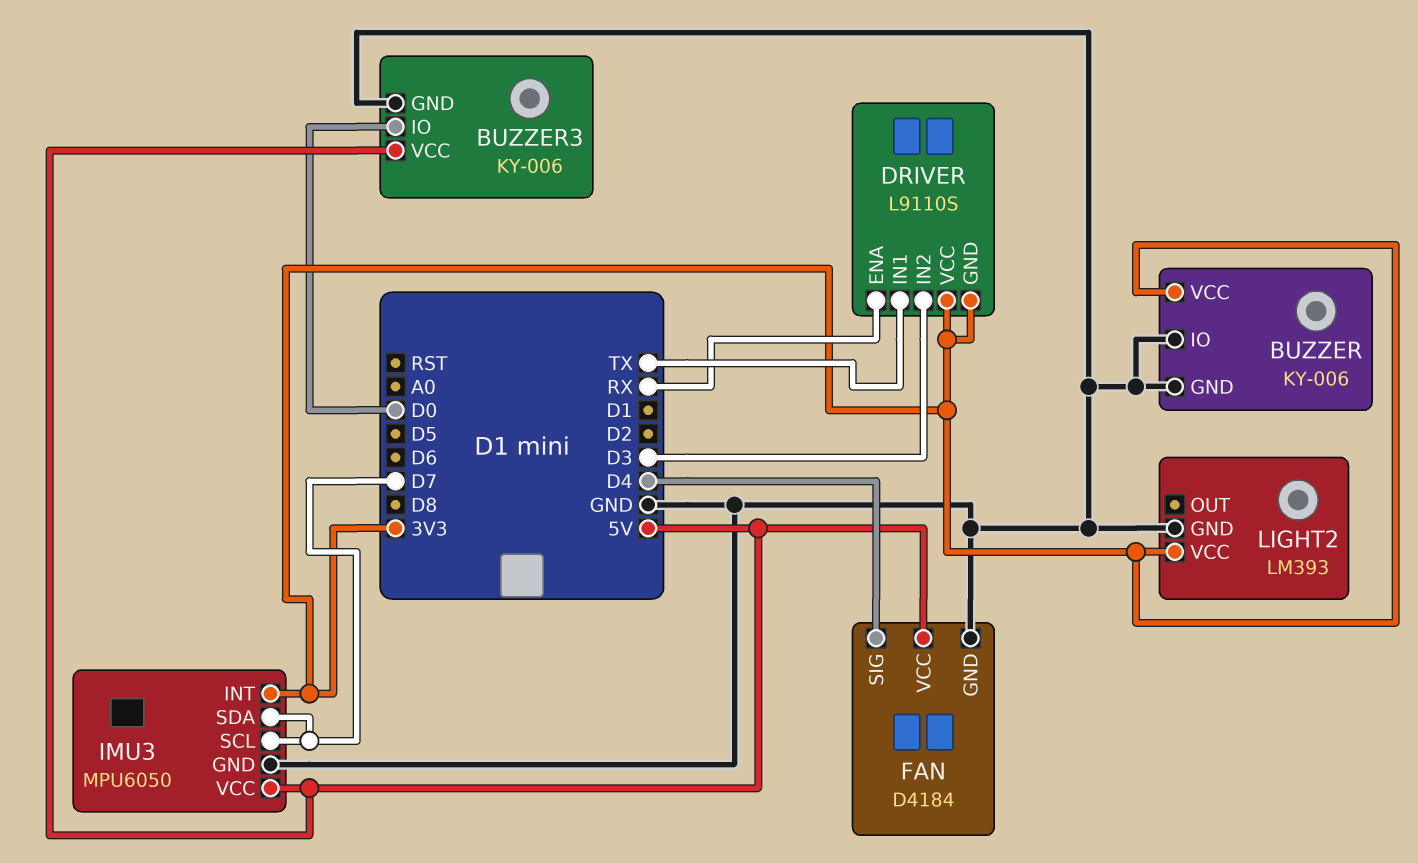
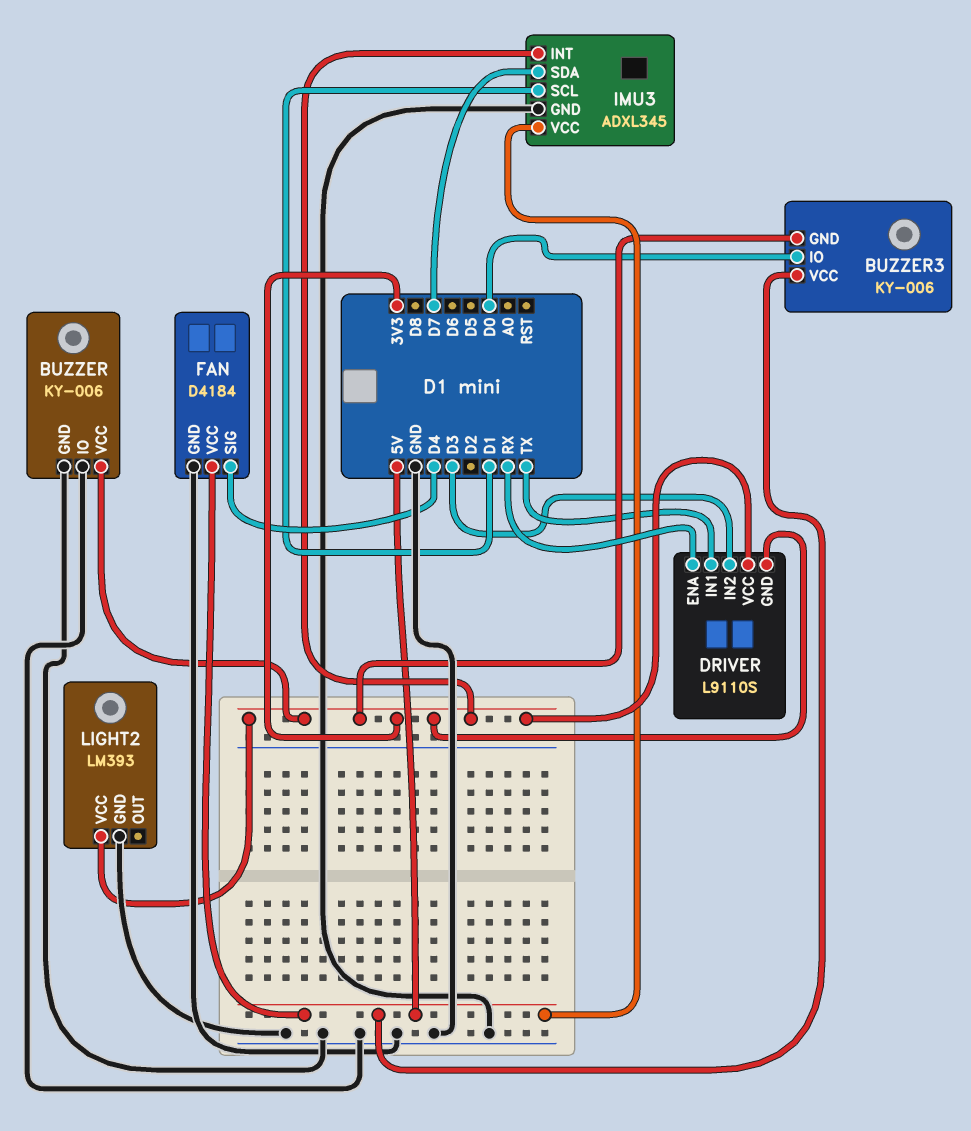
BUZZER3 pin GND: GND -> 3V3
IMU3: MPU6050 -> ADXL345
IMU3 pin SCL: D7 -> D1

